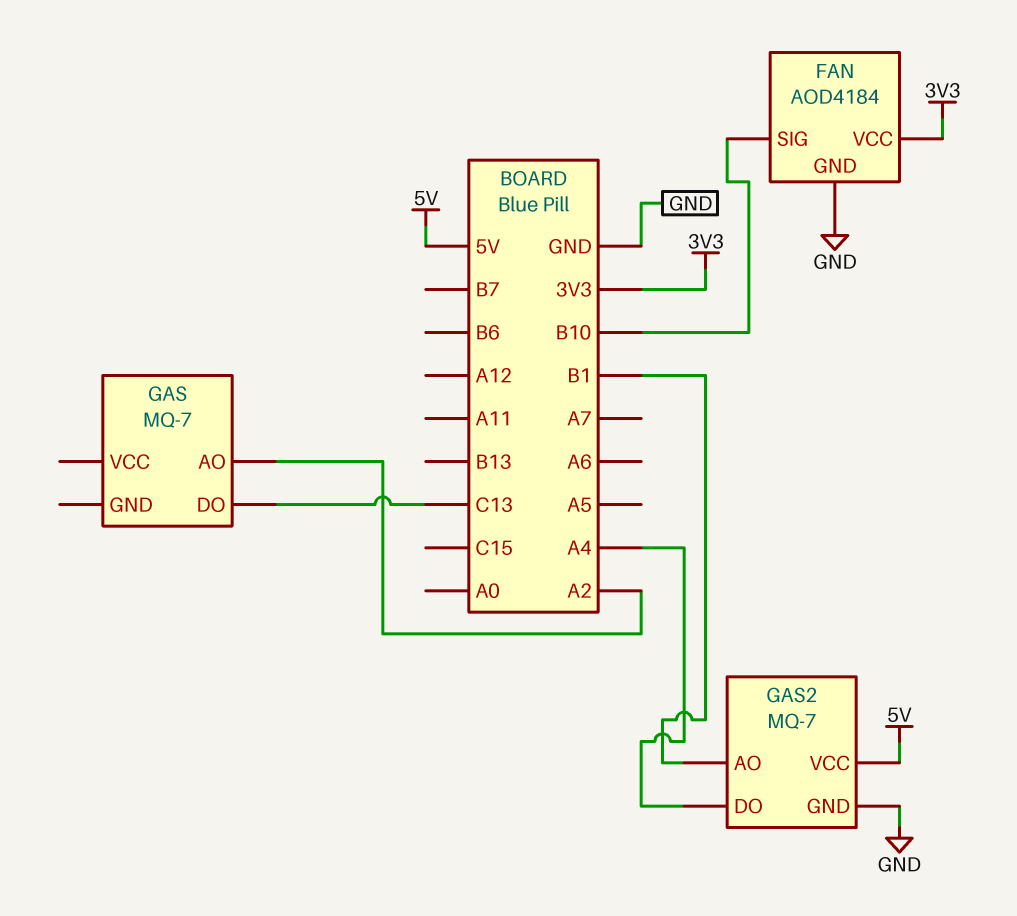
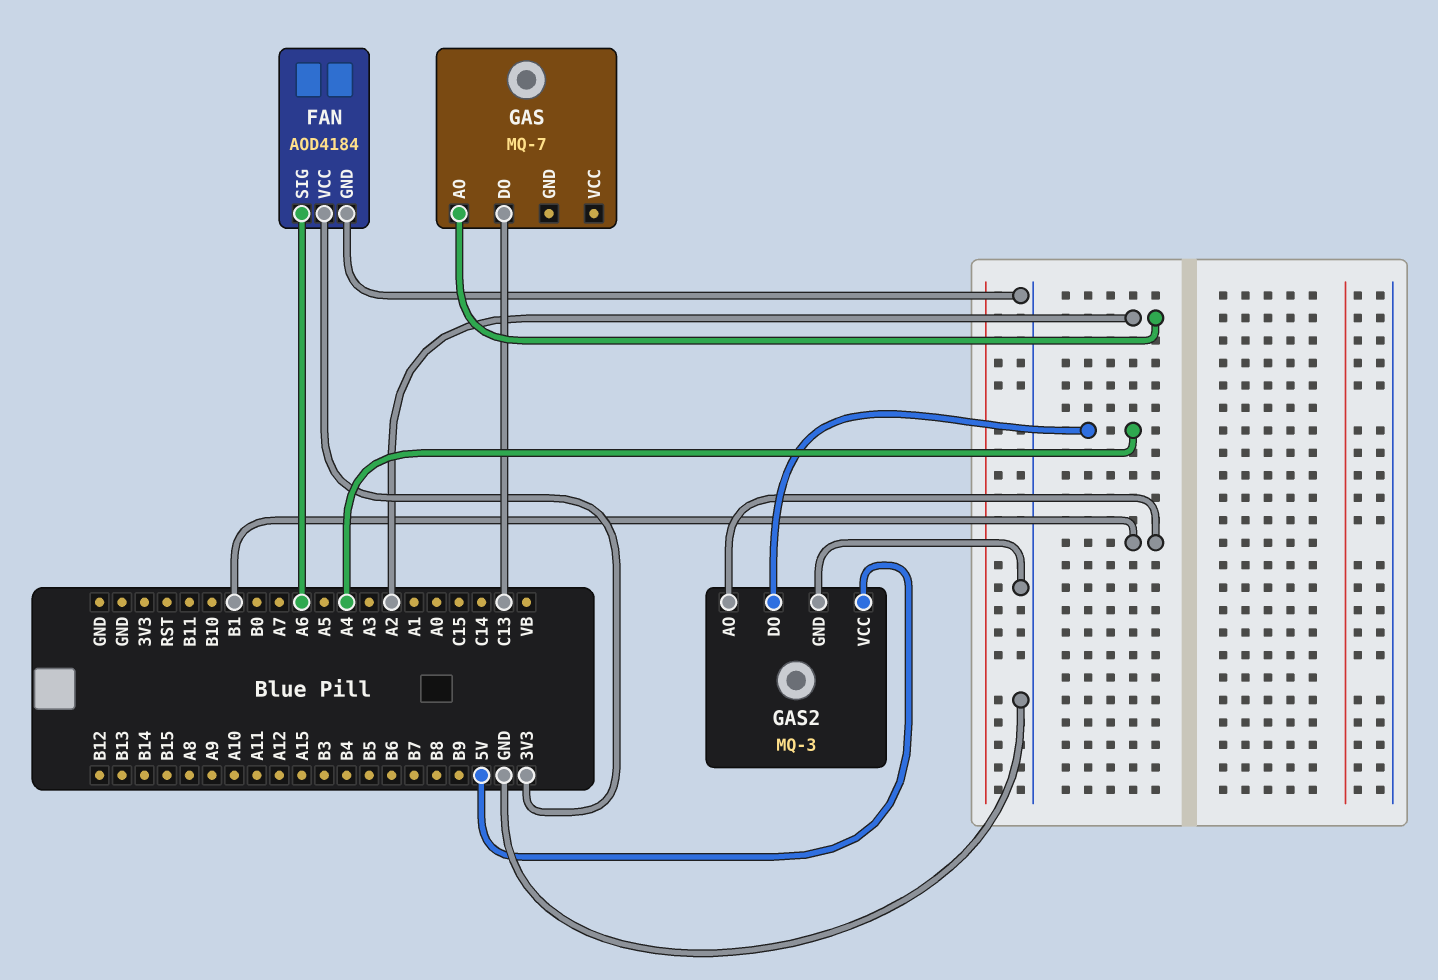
FAN pin SIG: B10 -> A6
GAS2: MQ-7 -> MQ-3

